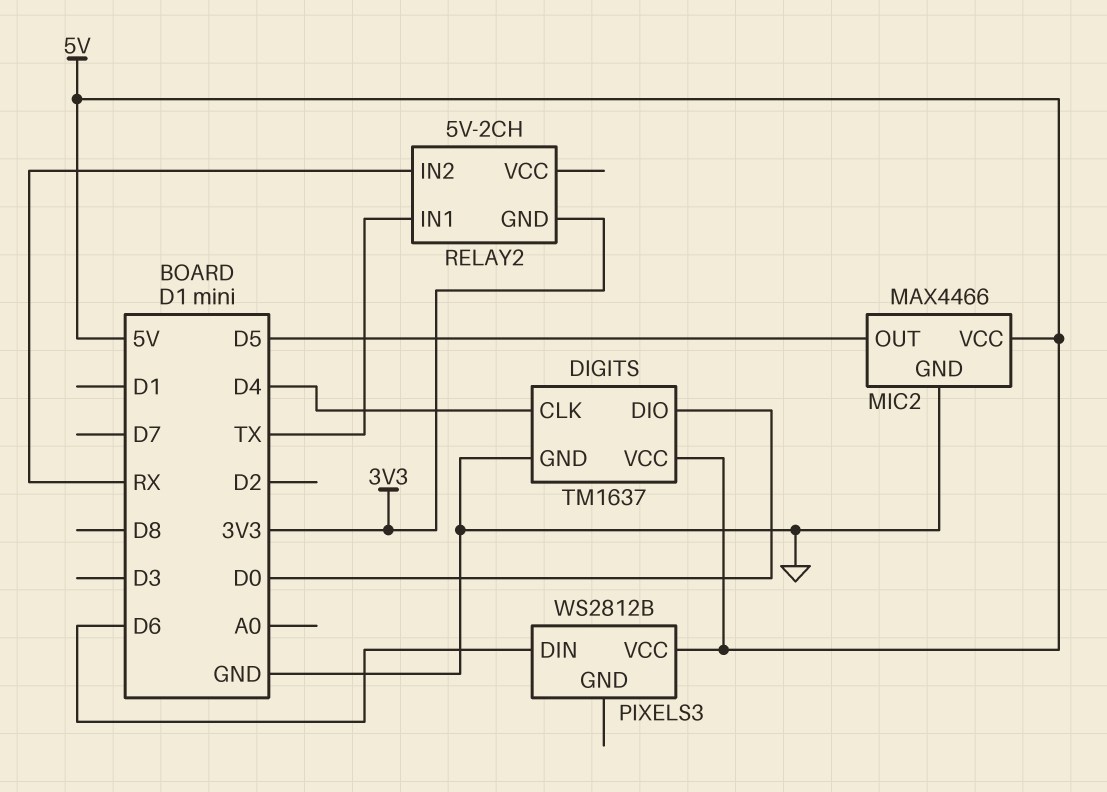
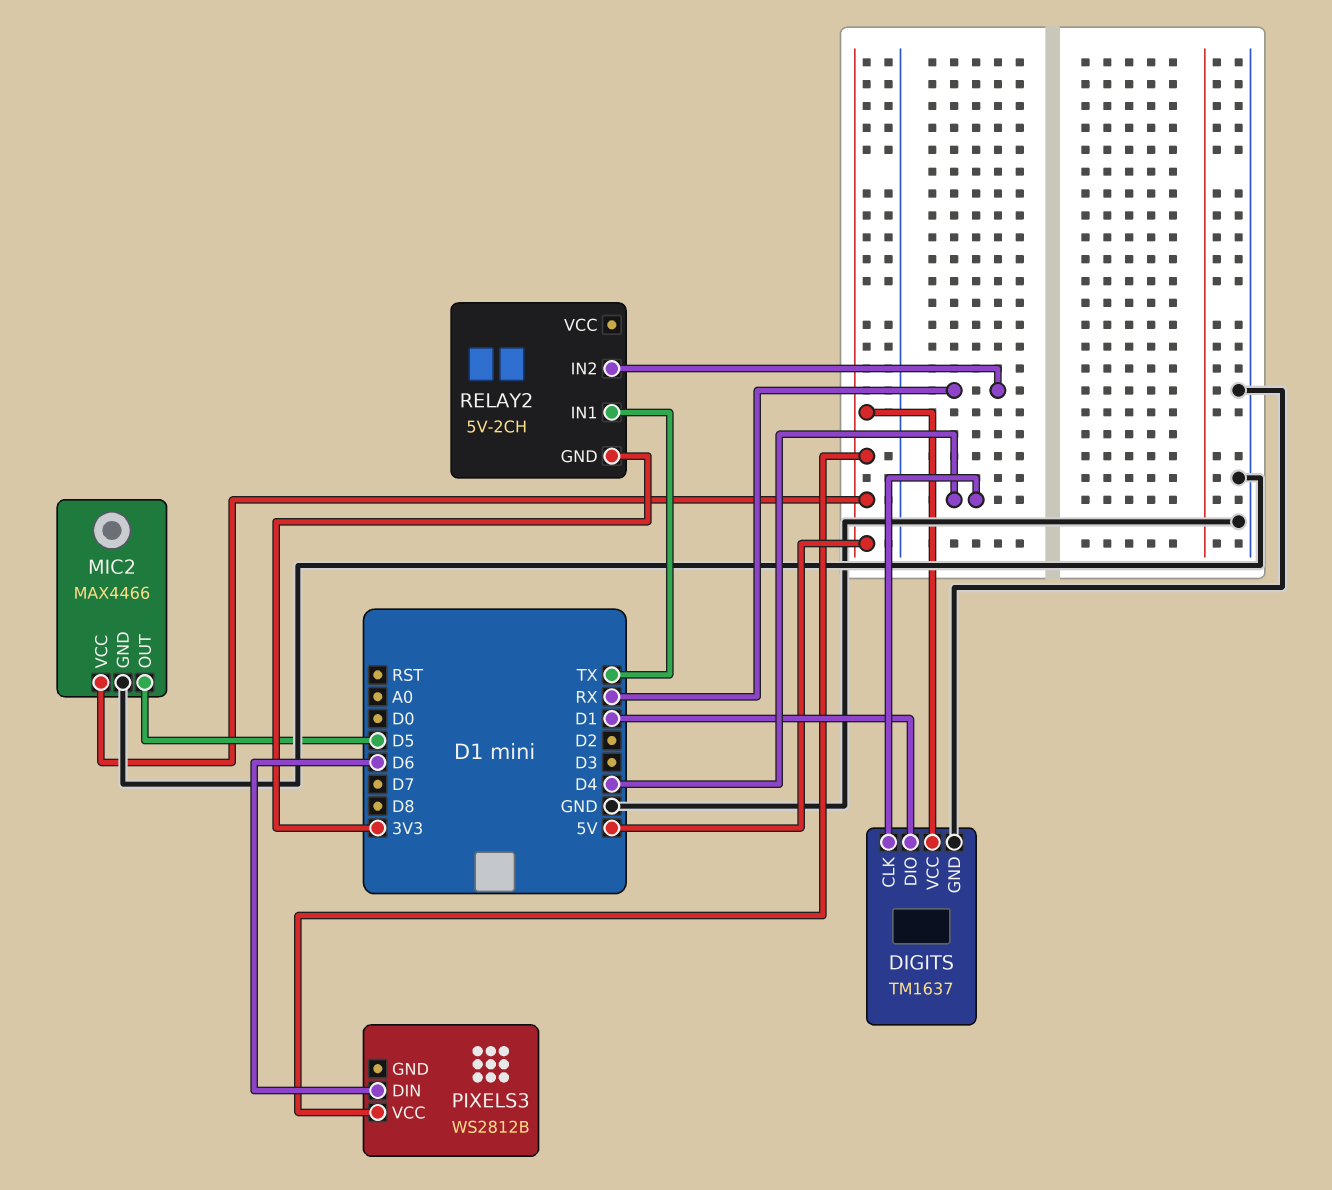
DIGITS pin DIO: D0 -> D1

